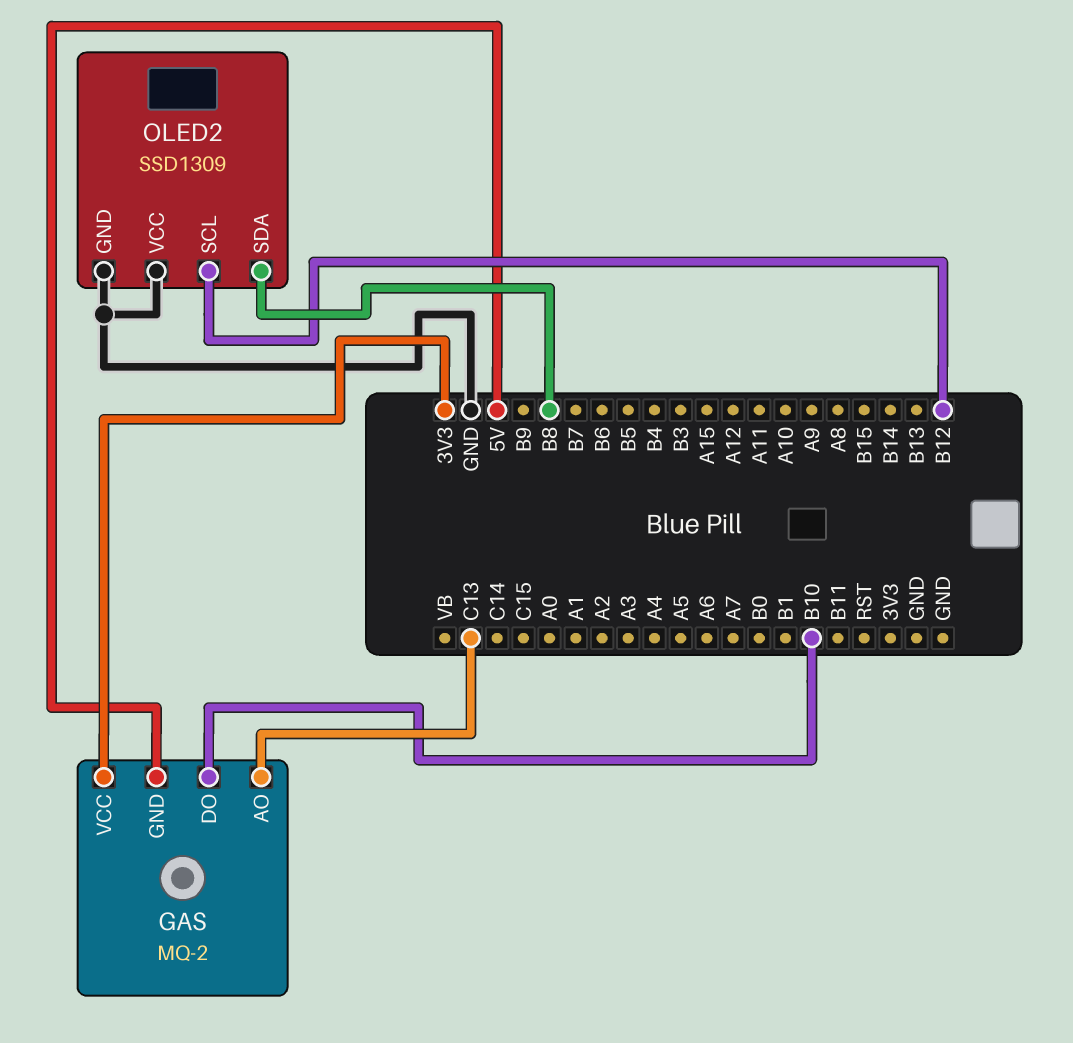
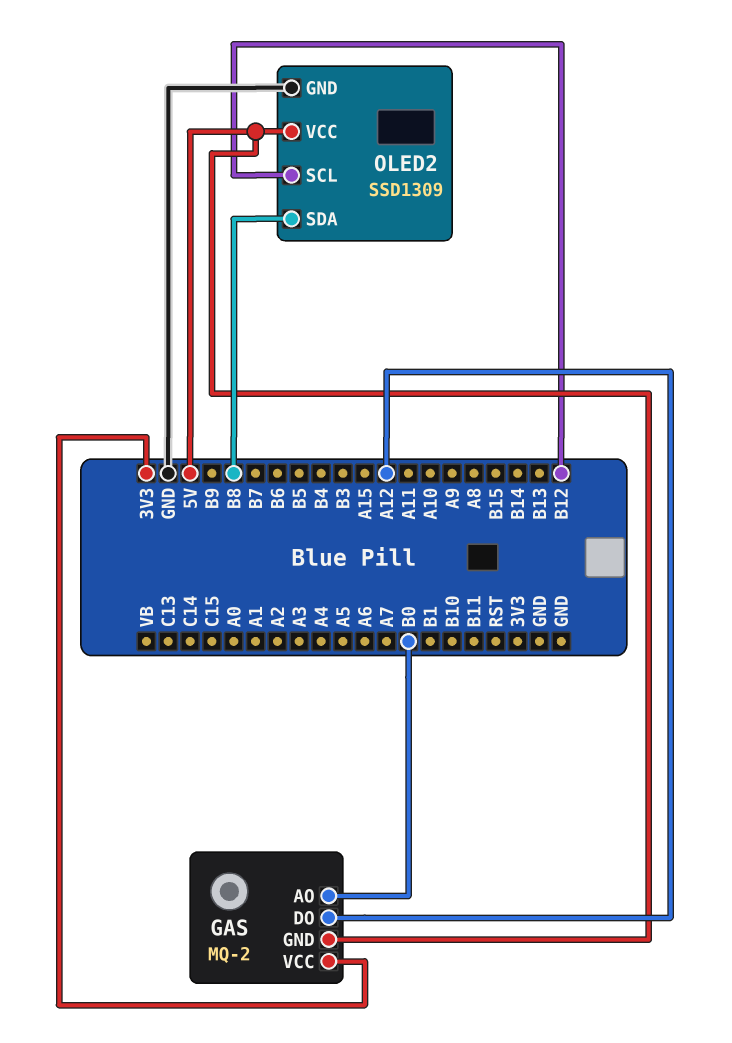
GAS pin AO: C13 -> B0
GAS pin DO: B10 -> A12
OLED2 pin VCC: GND -> 5V

